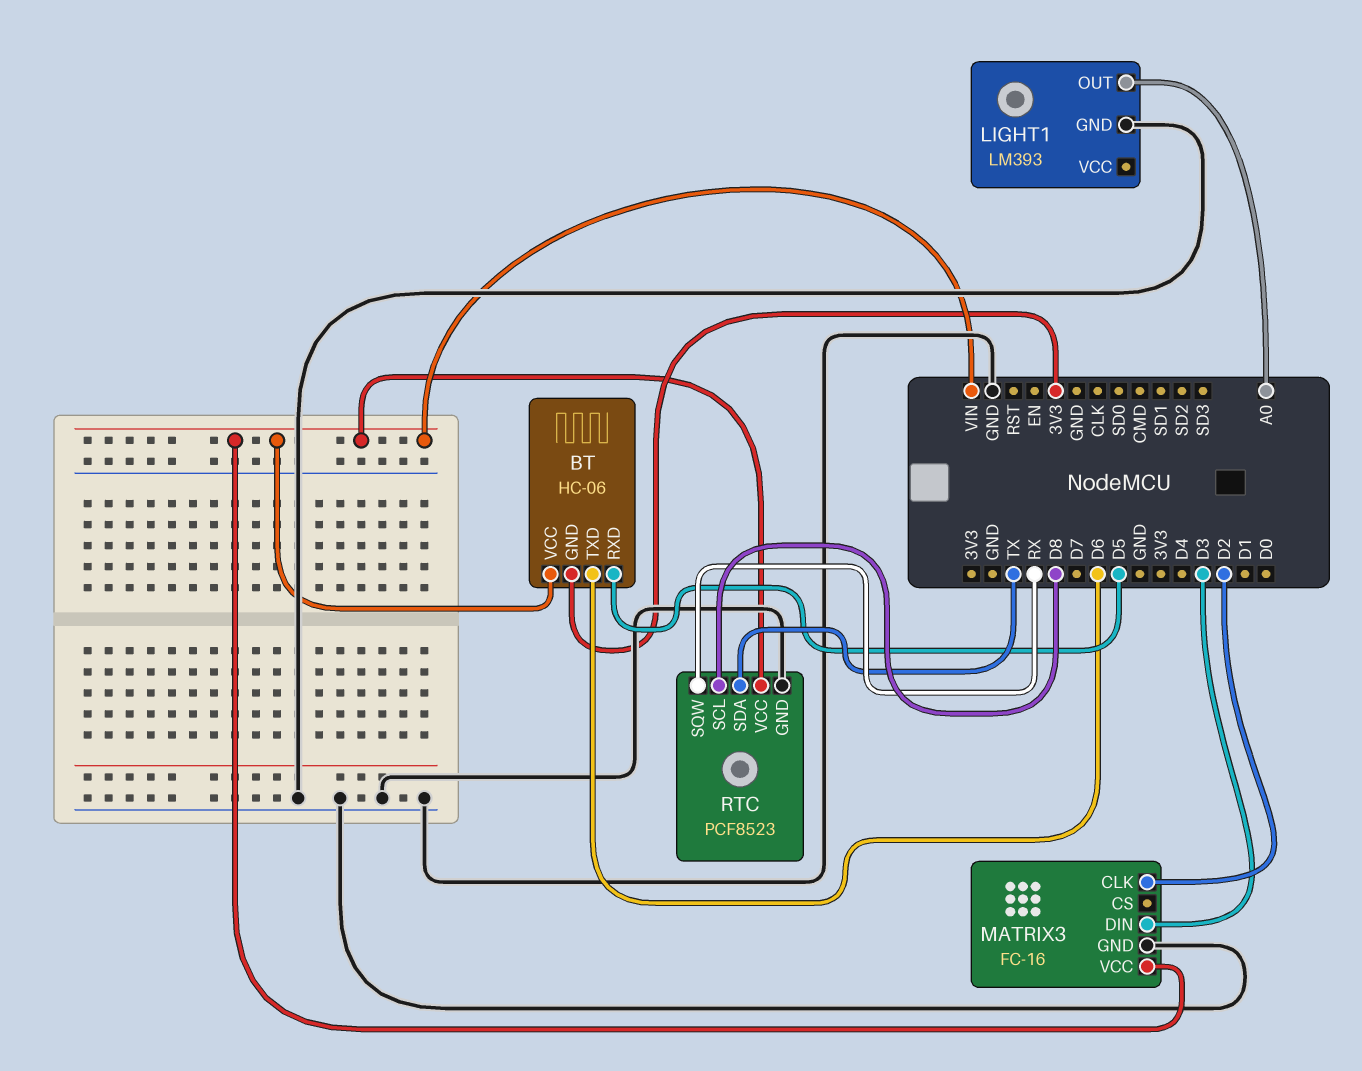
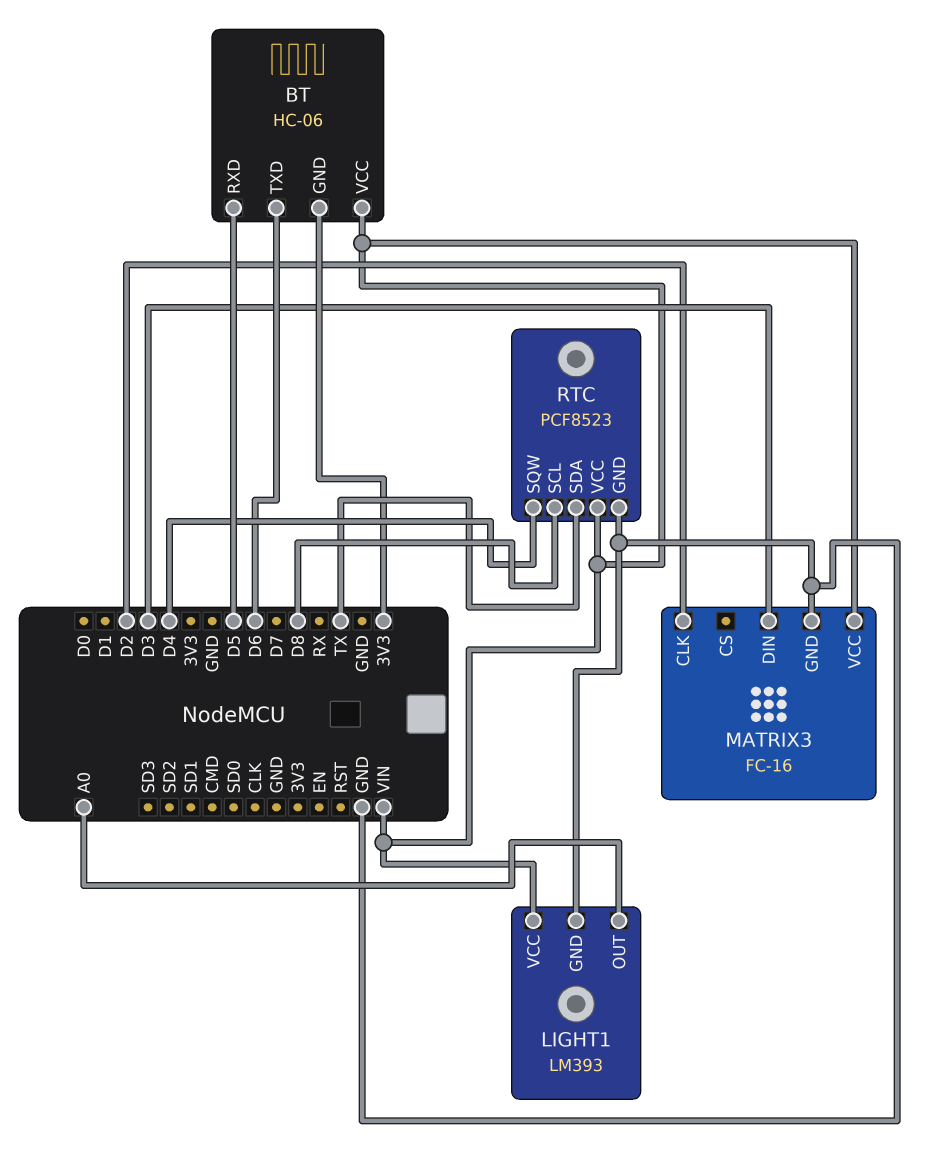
LIGHT1 pin VCC: none -> VIN
RTC pin SQW: RX -> D4

